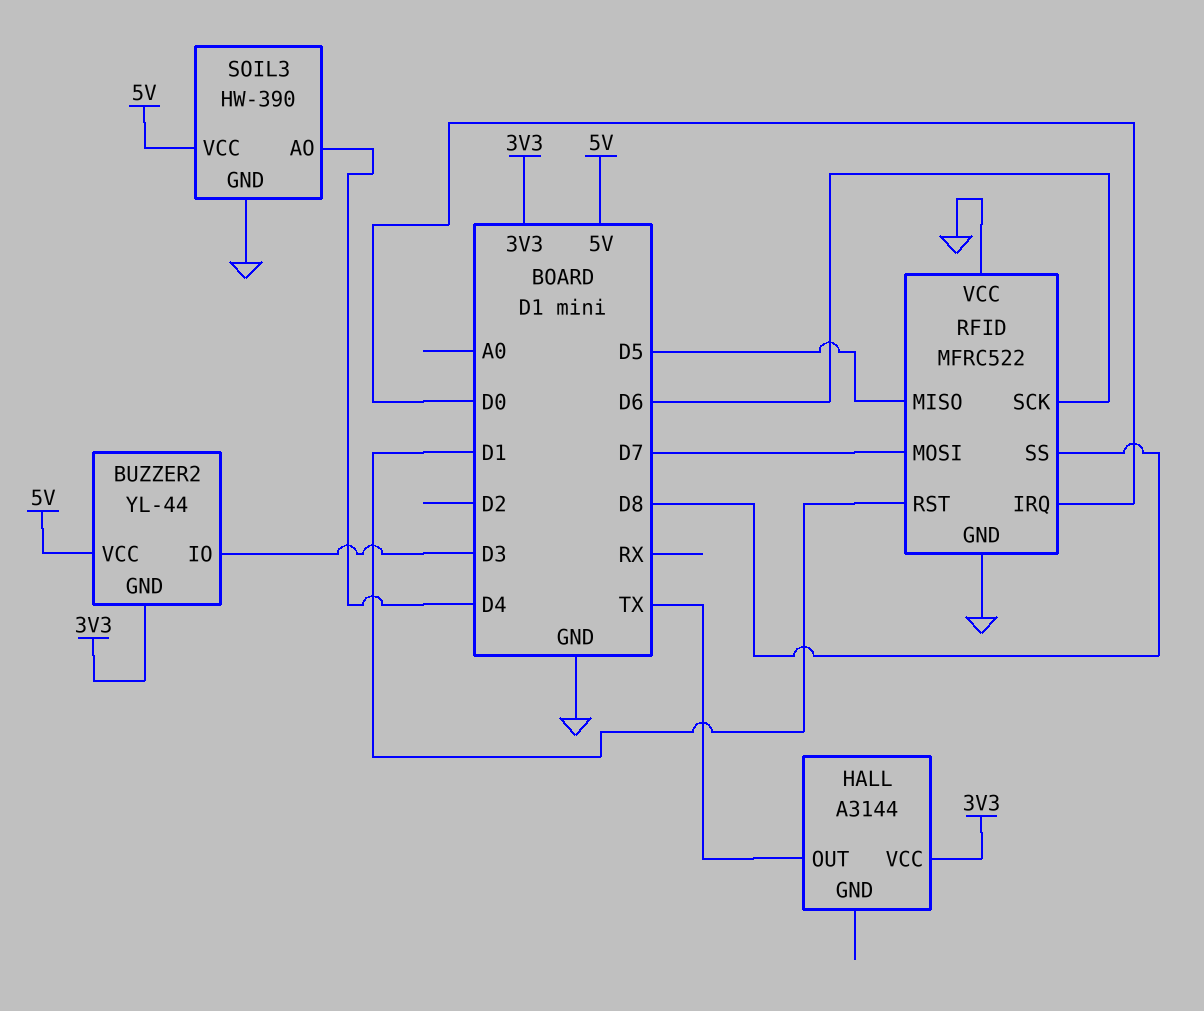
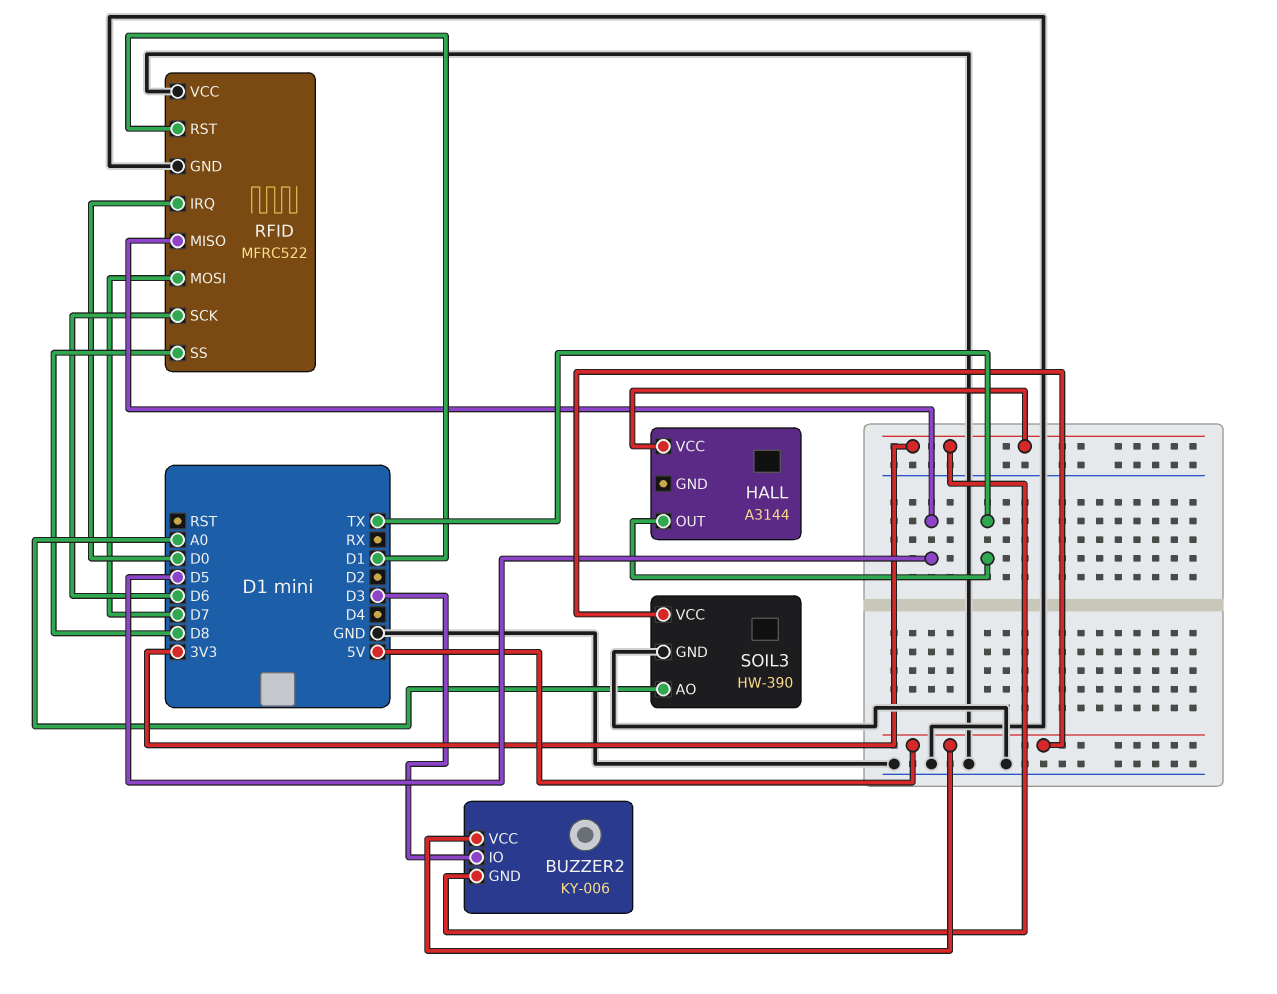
BUZZER2: YL-44 -> KY-006
SOIL3 pin AO: D4 -> A0

